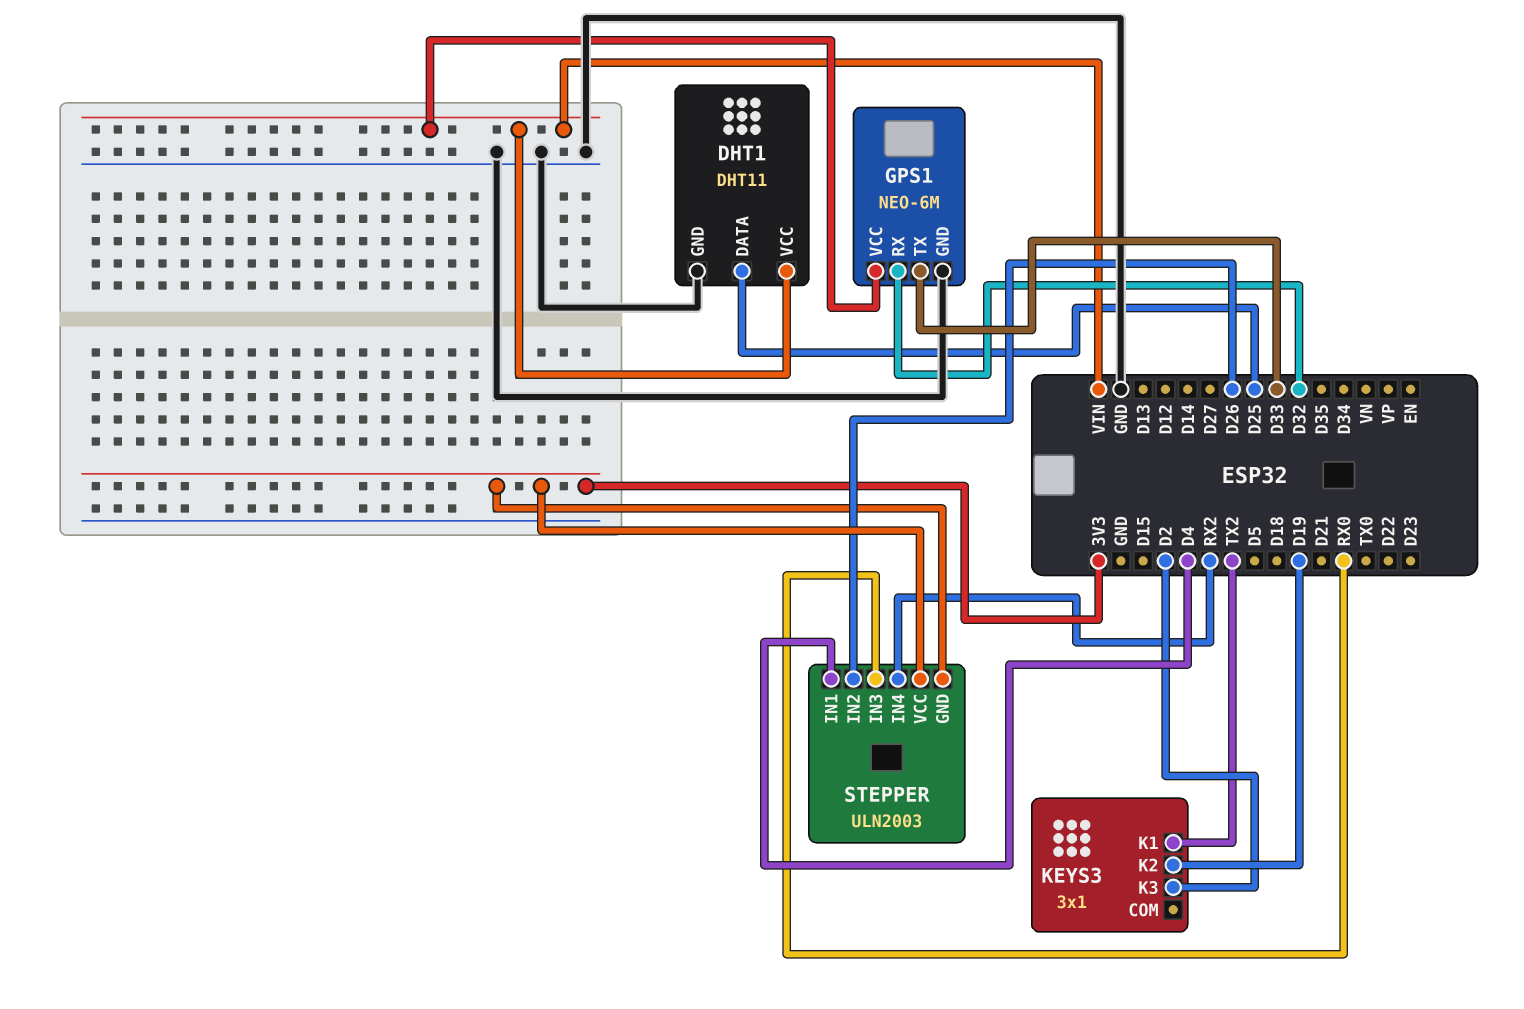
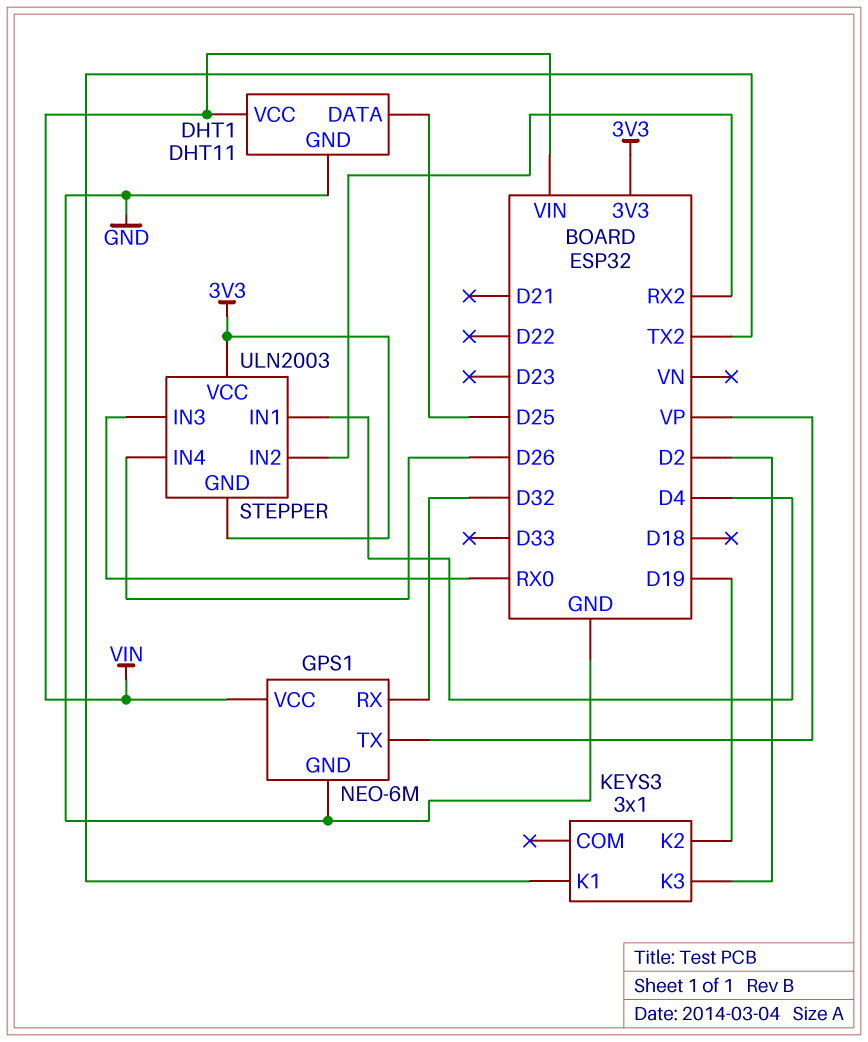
GPS1 pin TX: D33 -> VP
STEPPER pin IN2: D26 -> RX2
STEPPER pin IN4: RX2 -> D26

